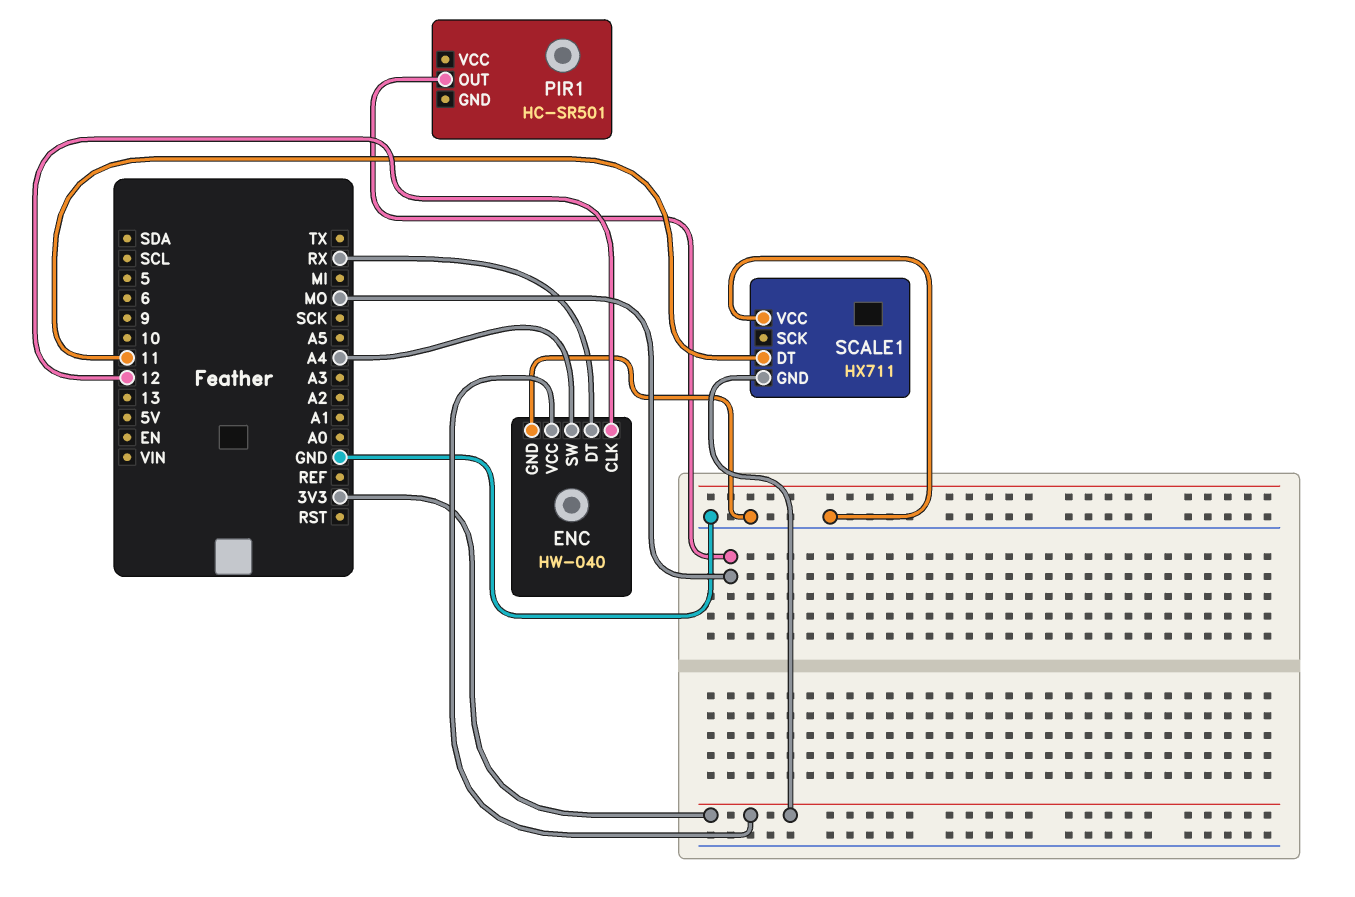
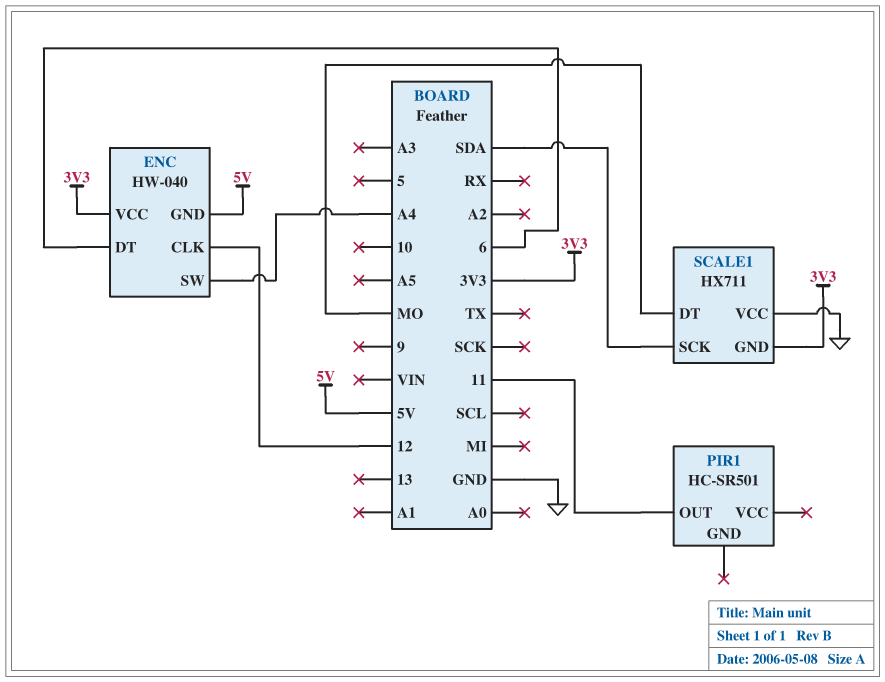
ENC pin DT: RX -> 6
ENC pin GND: GND -> 5V
PIR1 pin OUT: MO -> 11
SCALE1 pin DT: 11 -> MO
SCALE1 pin SCK: none -> SDA

